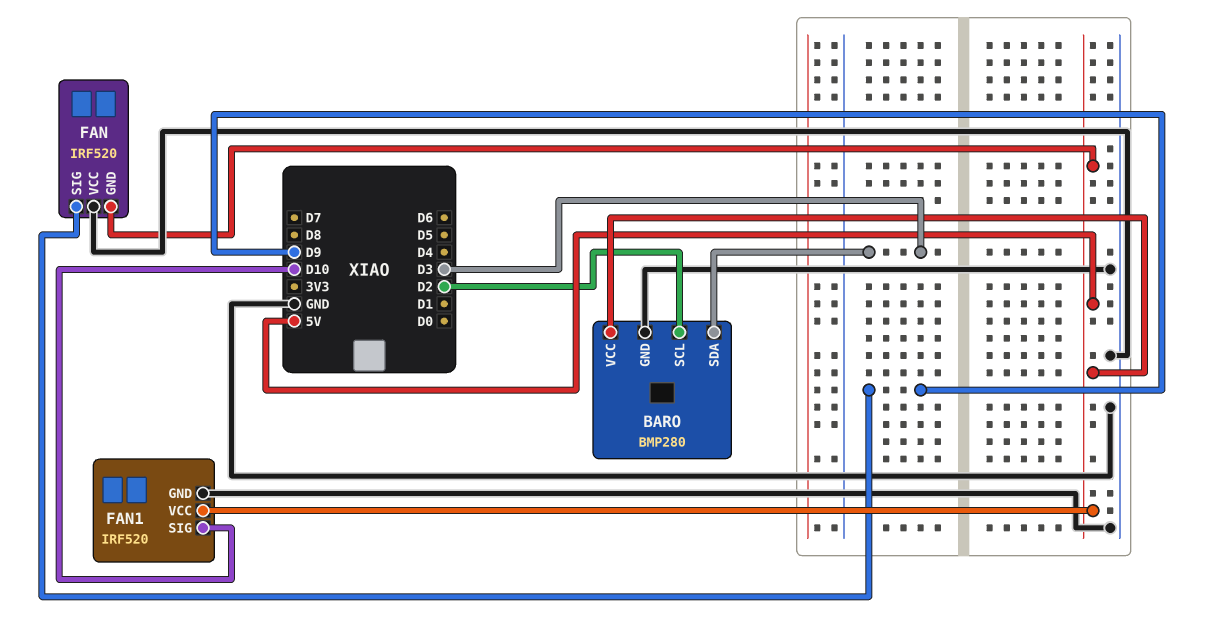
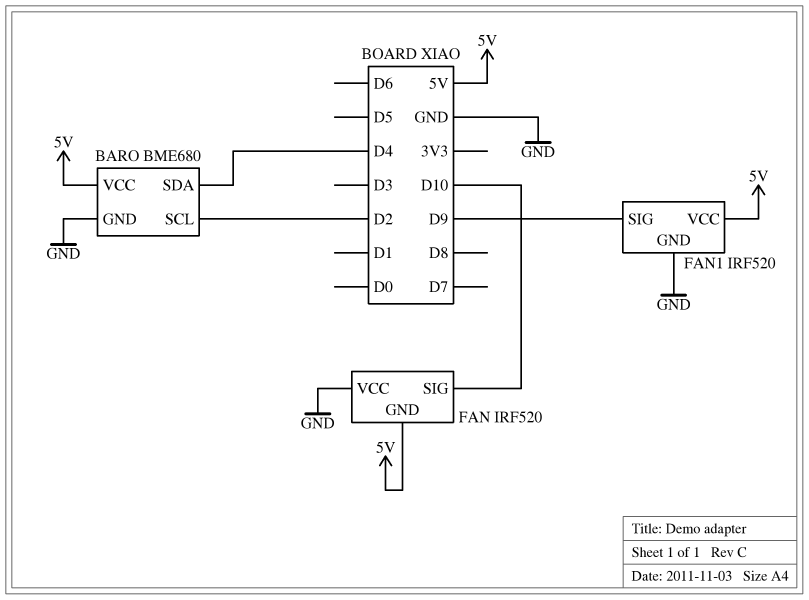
BARO: BMP280 -> BME680
BARO pin SDA: D3 -> D4
FAN pin SIG: D9 -> D10
FAN1 pin SIG: D10 -> D9

